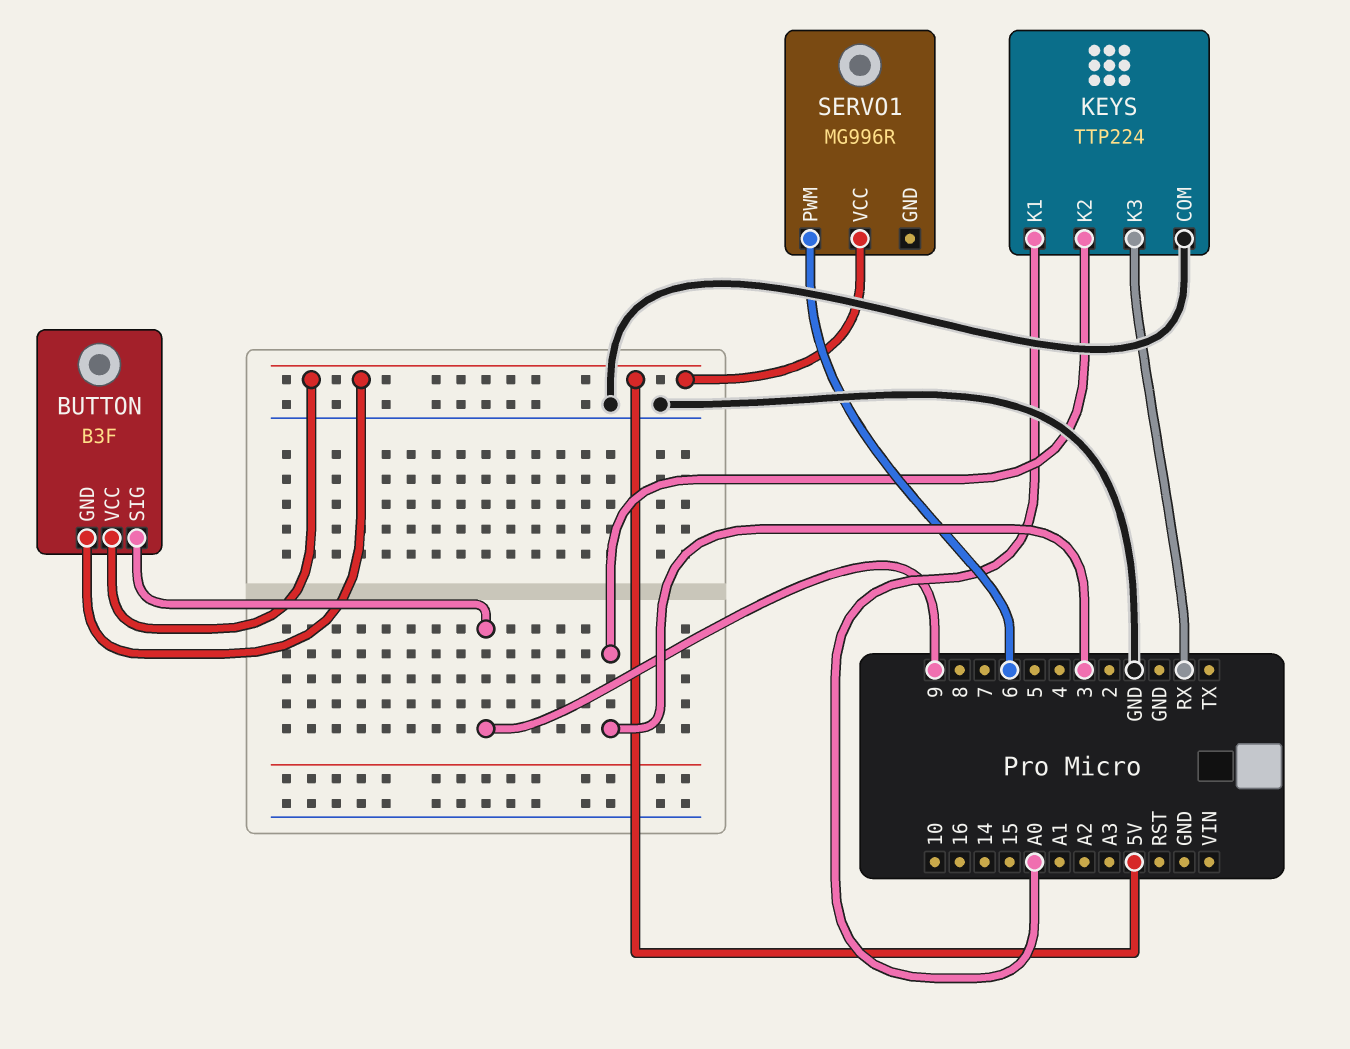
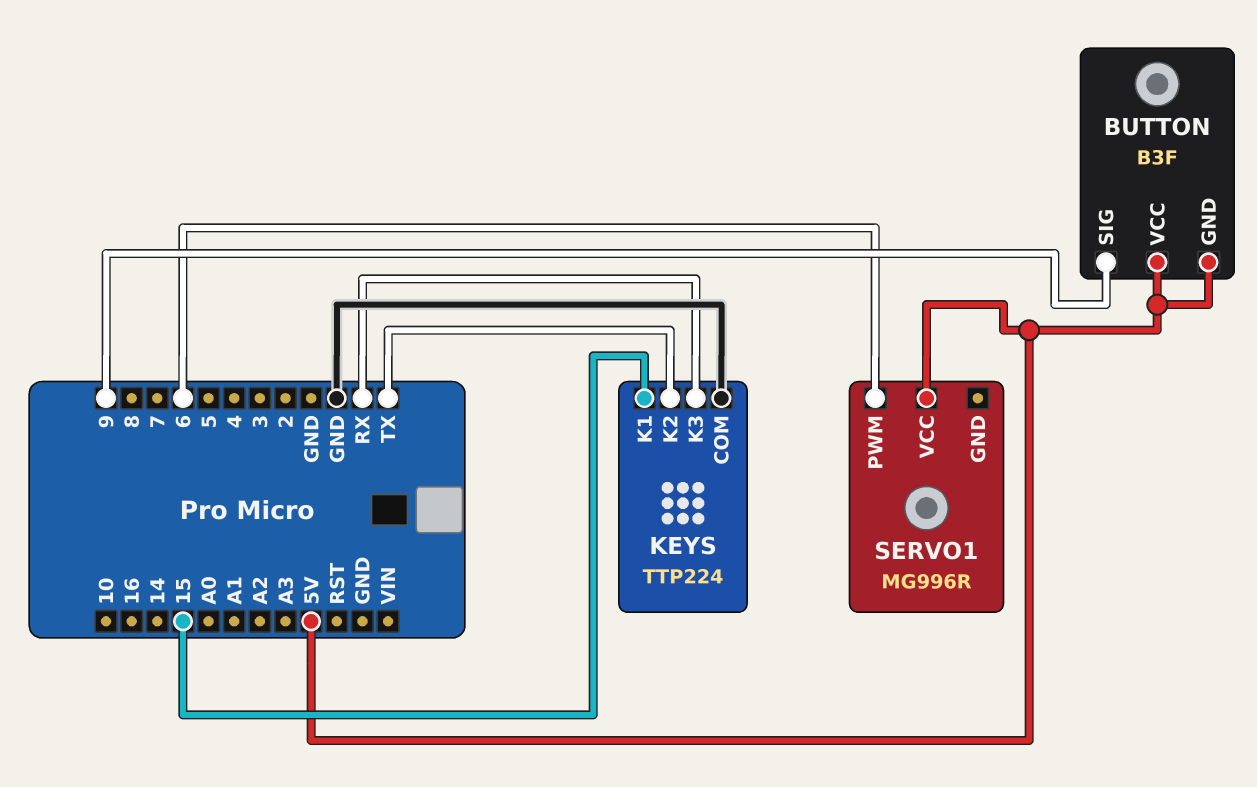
KEYS pin K1: A0 -> 15
KEYS pin K2: 3 -> TX

